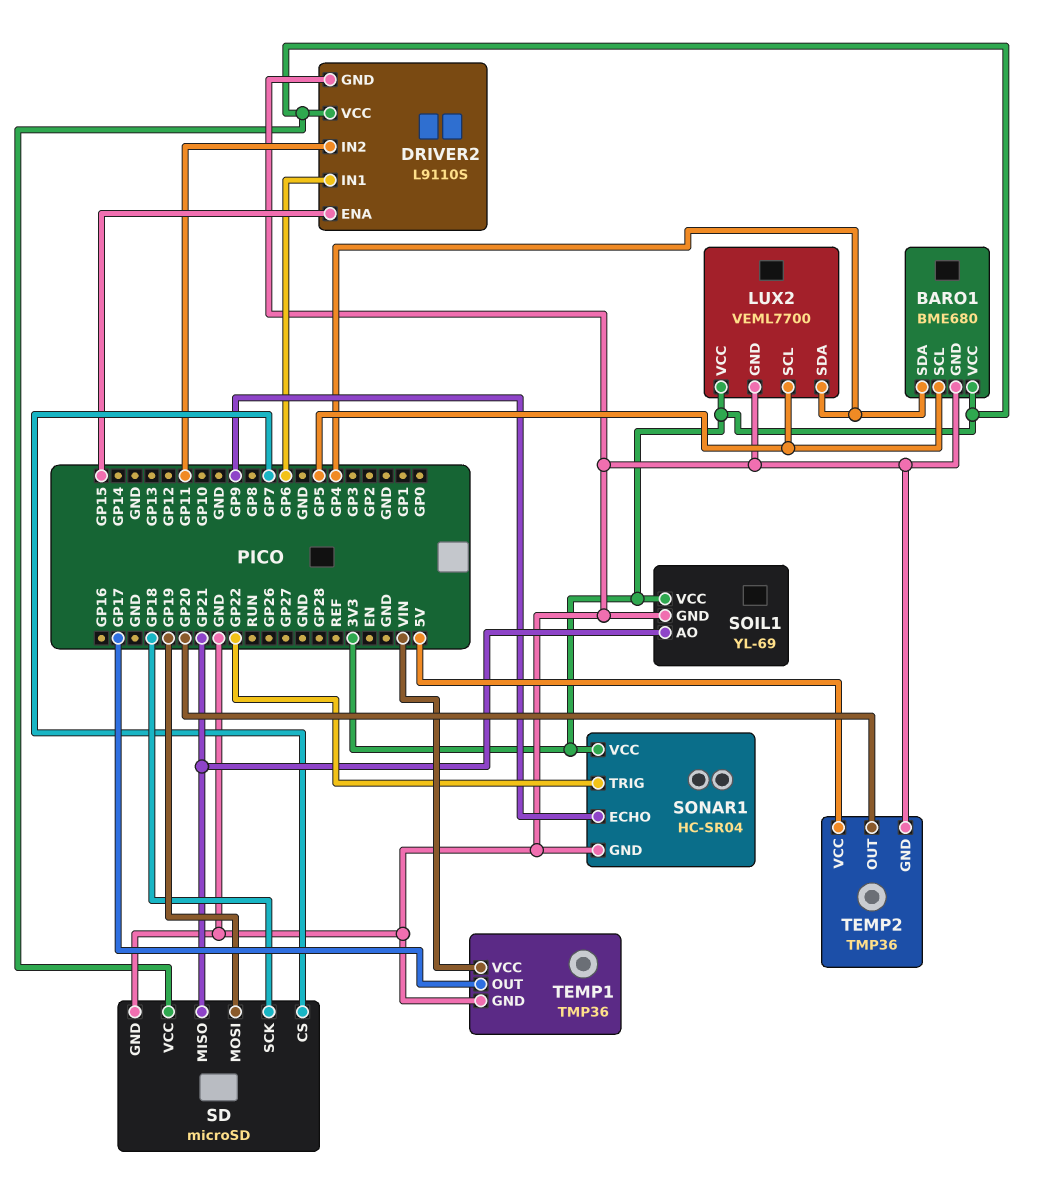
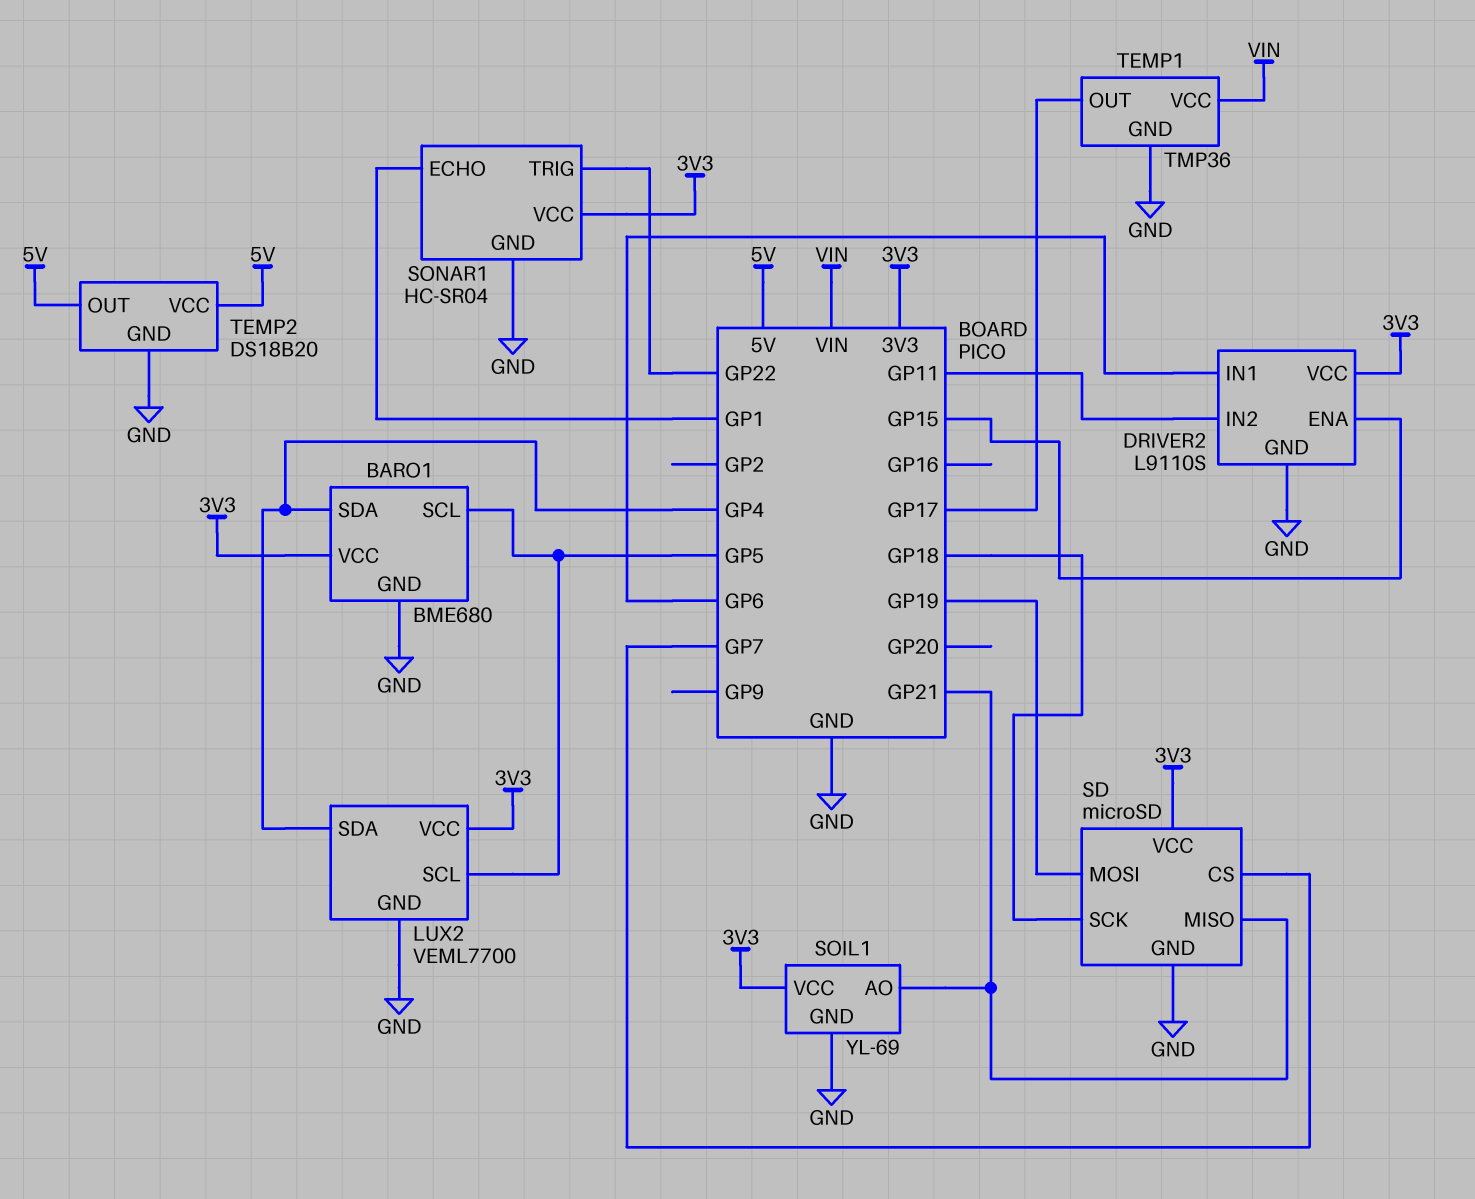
SONAR1 pin ECHO: GP9 -> GP1
TEMP2: TMP36 -> DS18B20
TEMP2 pin OUT: GP20 -> 5V

